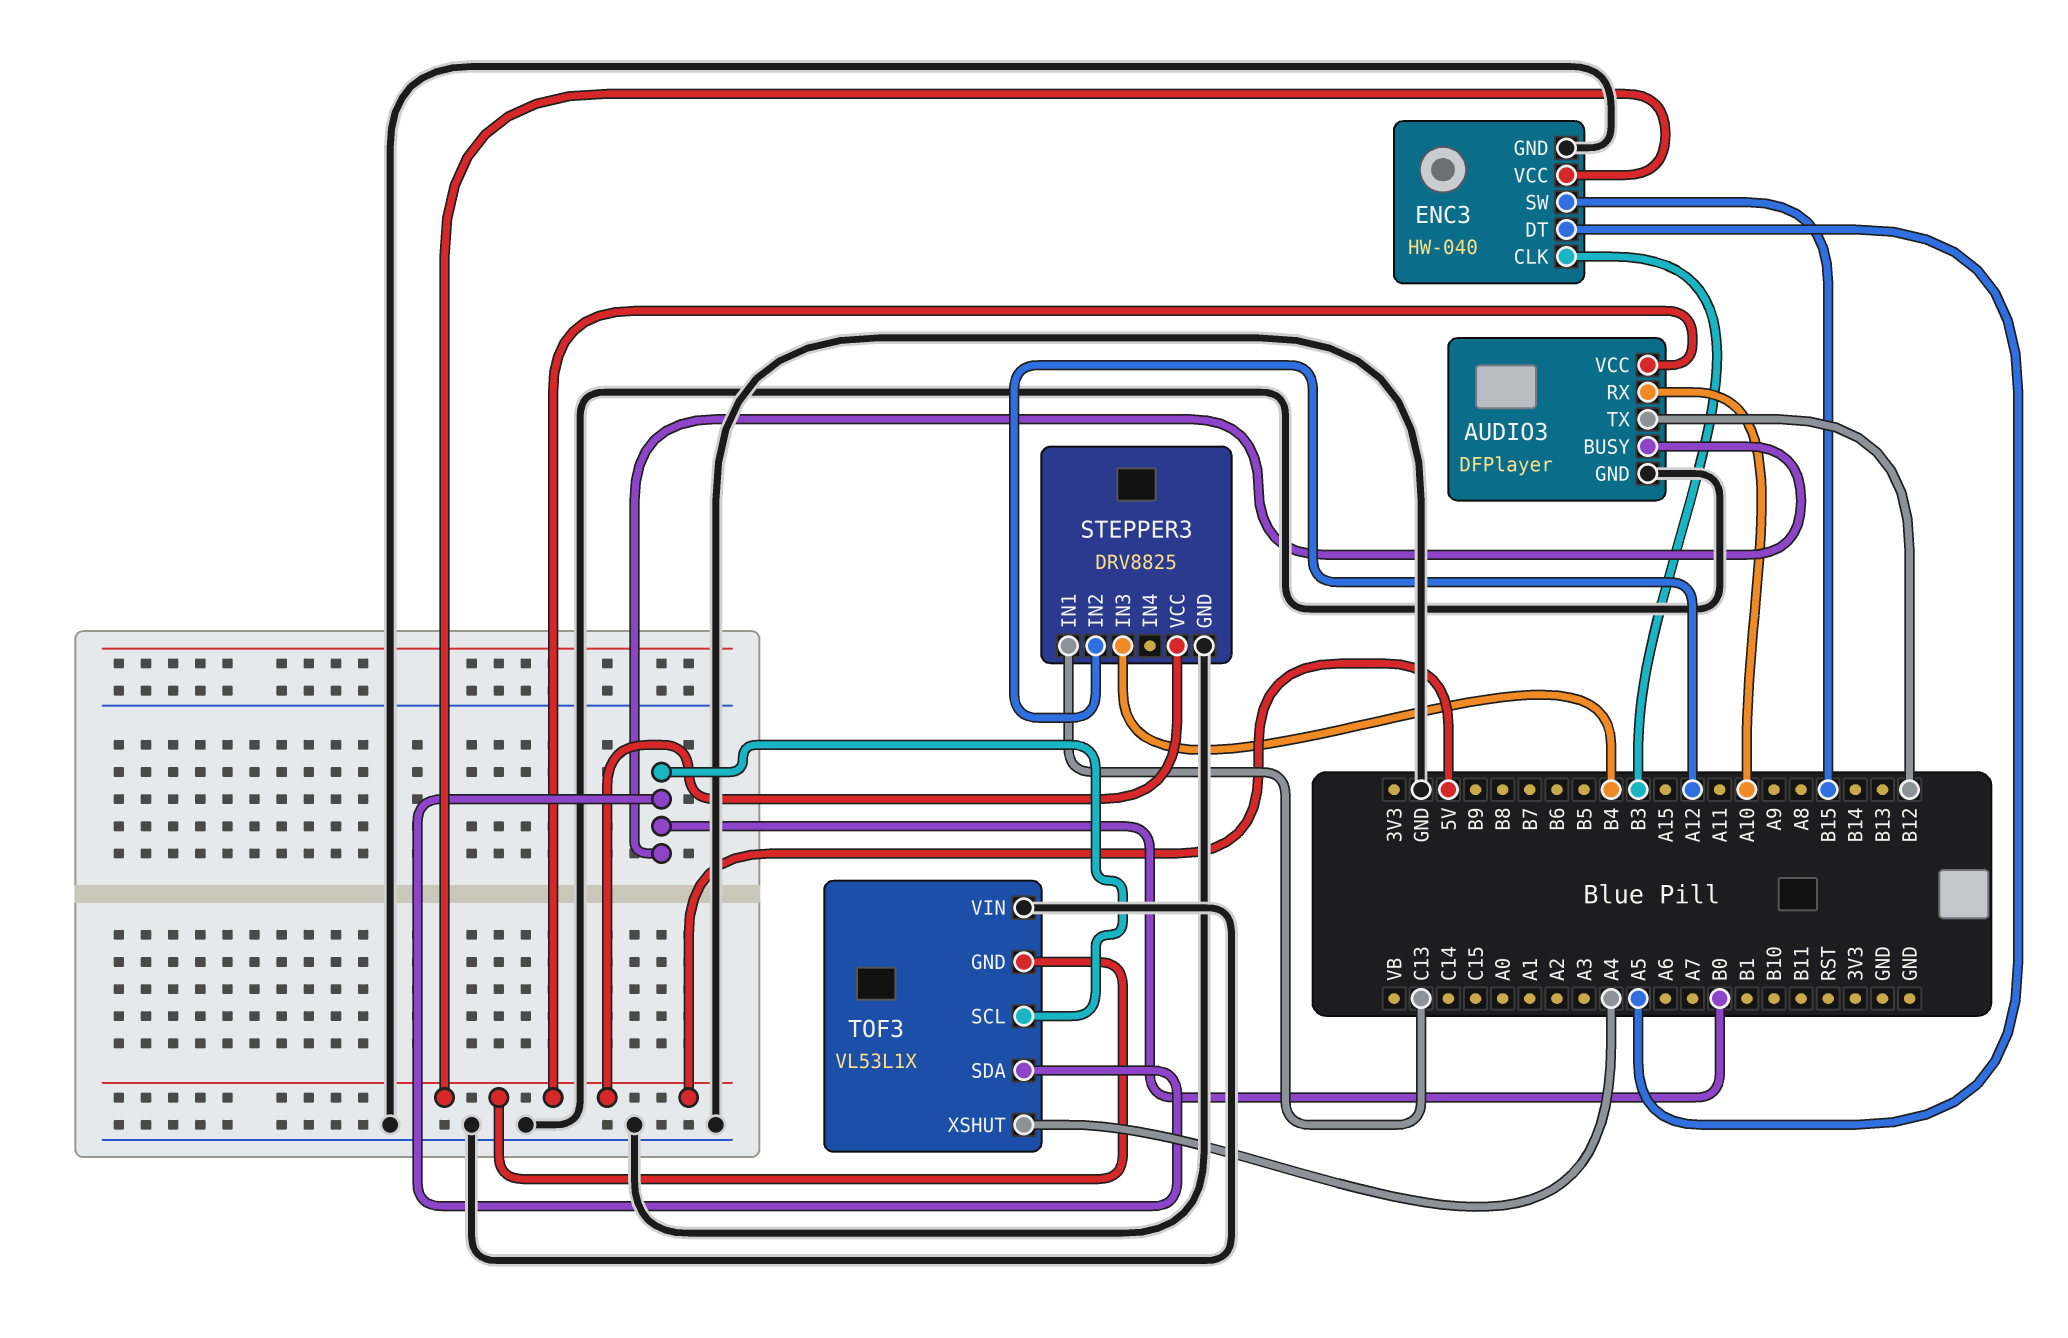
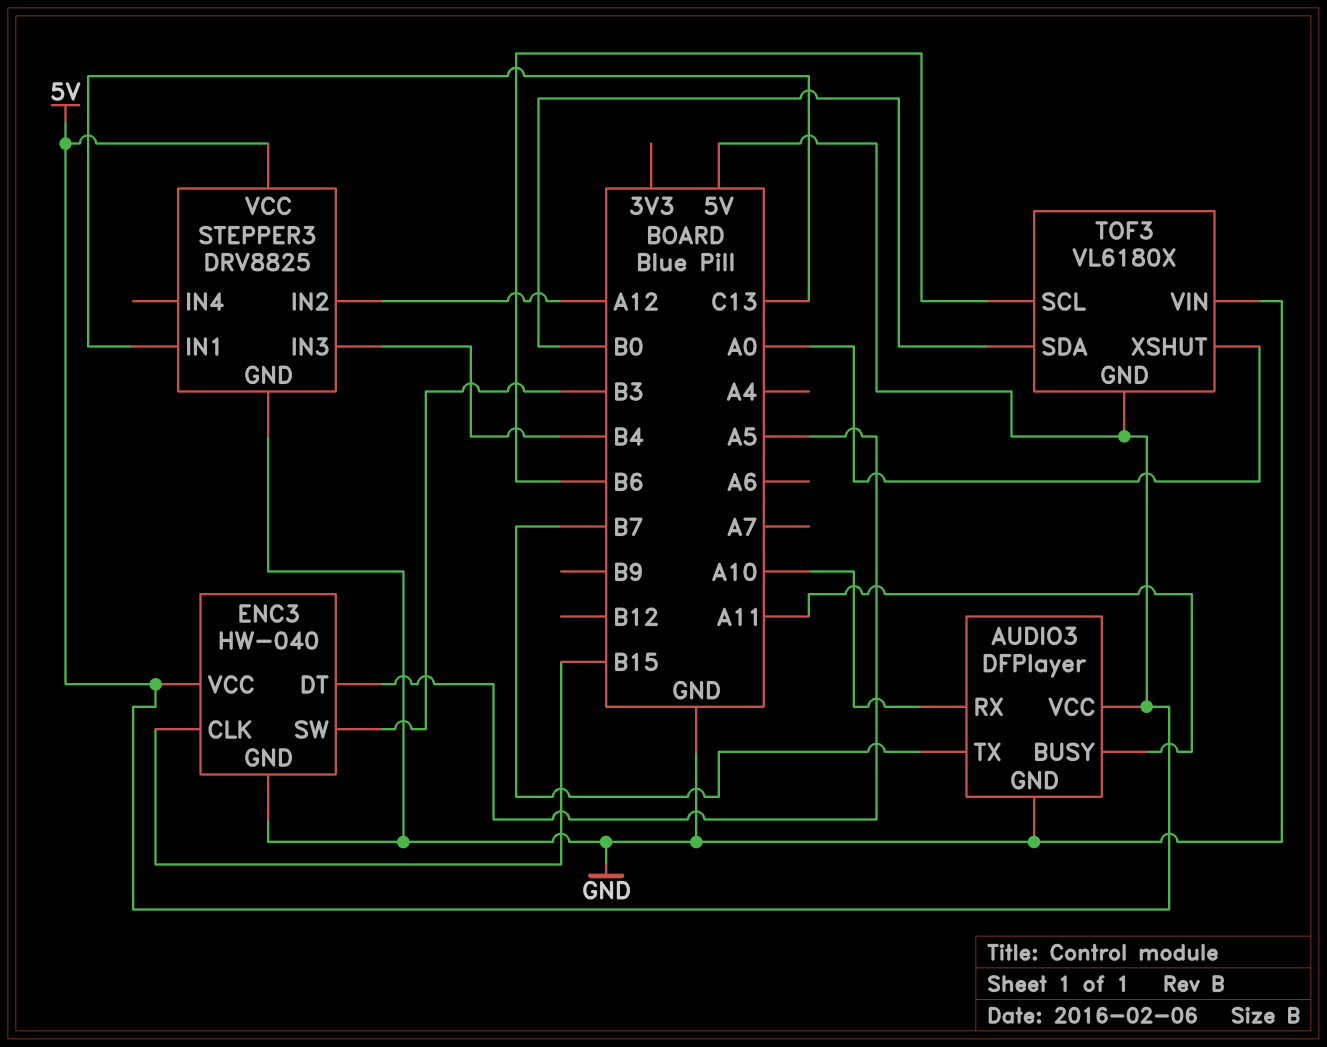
AUDIO3 pin BUSY: B0 -> A11
AUDIO3 pin TX: B12 -> B7
ENC3 pin CLK: B3 -> B15
ENC3 pin SW: B15 -> B3
TOF3: VL53L1X -> VL6180X
TOF3 pin SCL: B0 -> B6
TOF3 pin XSHUT: A4 -> A0

